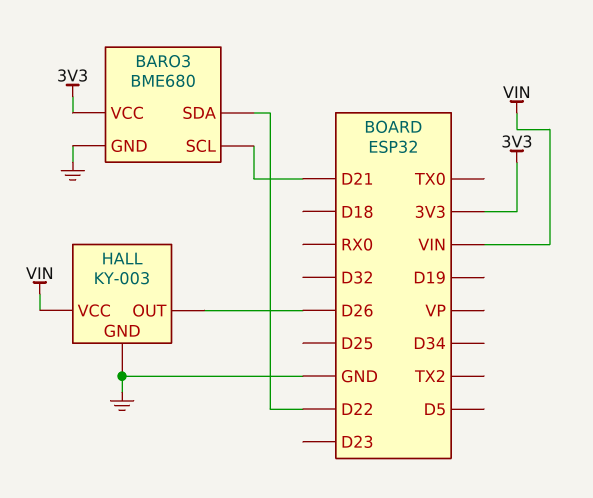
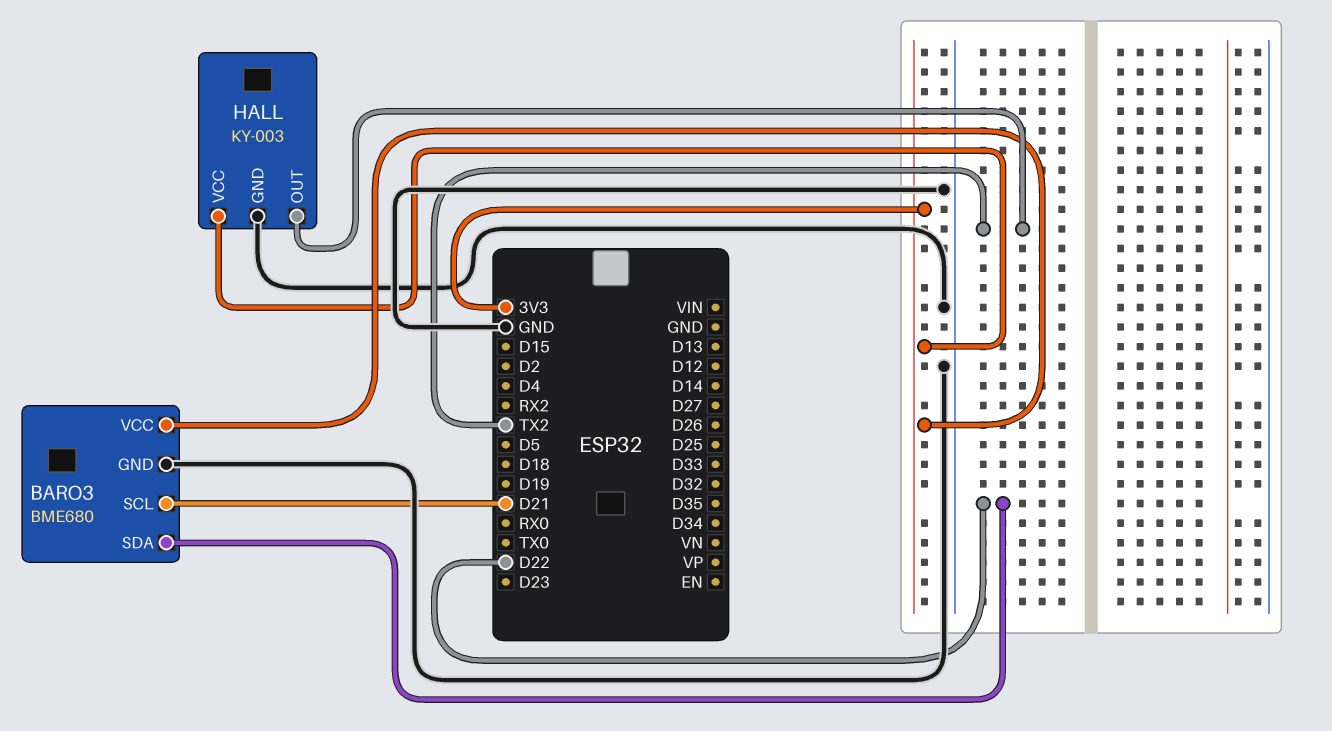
HALL pin OUT: D26 -> TX2
HALL pin VCC: VIN -> 3V3

